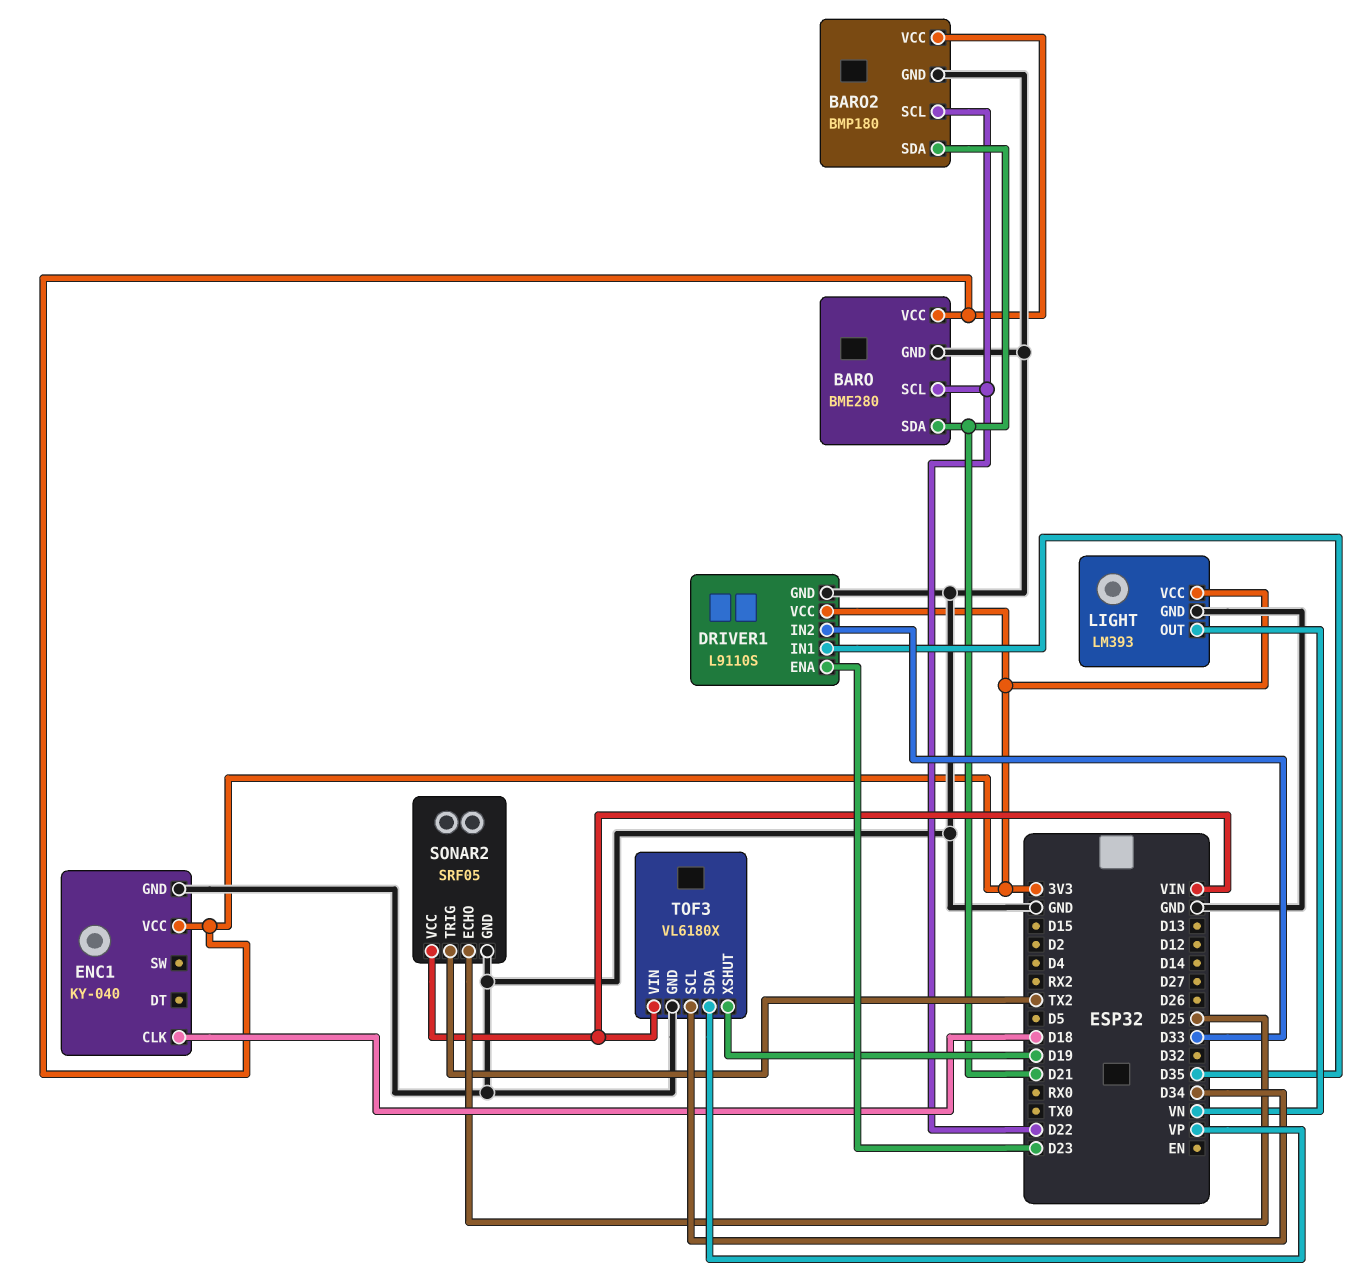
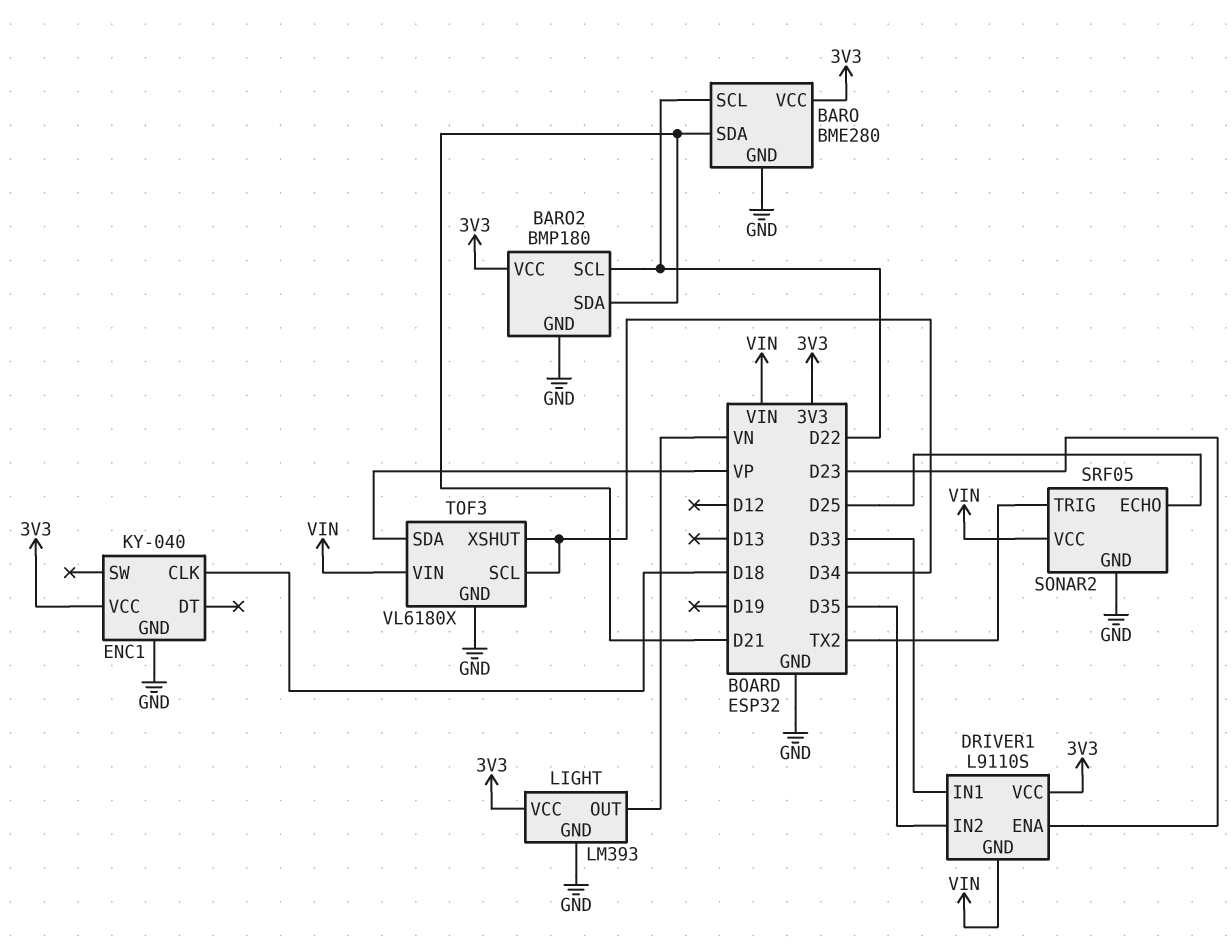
DRIVER1 pin GND: GND -> VIN
DRIVER1 pin IN1: D35 -> D33
DRIVER1 pin IN2: D33 -> D35
TOF3 pin XSHUT: D19 -> D34

